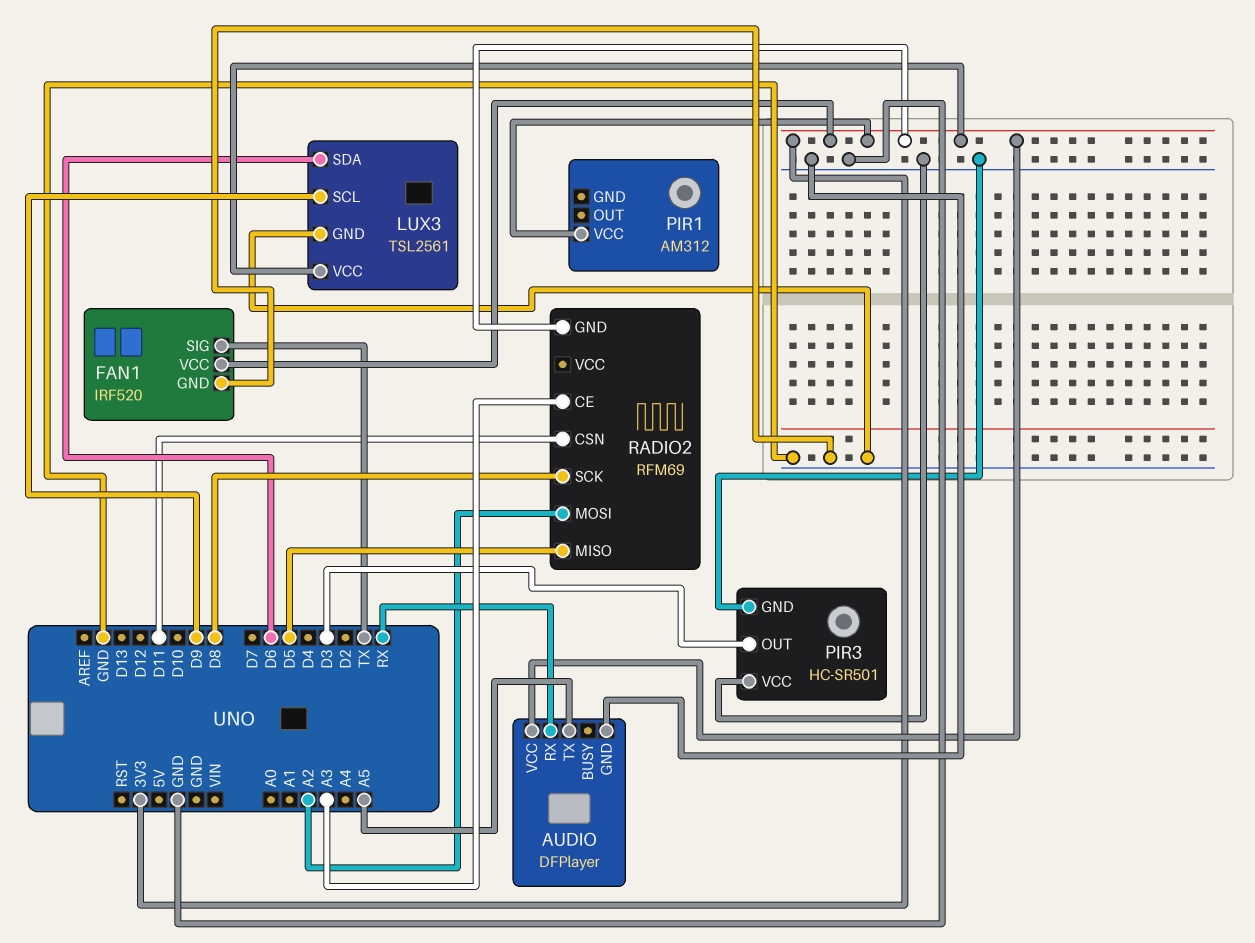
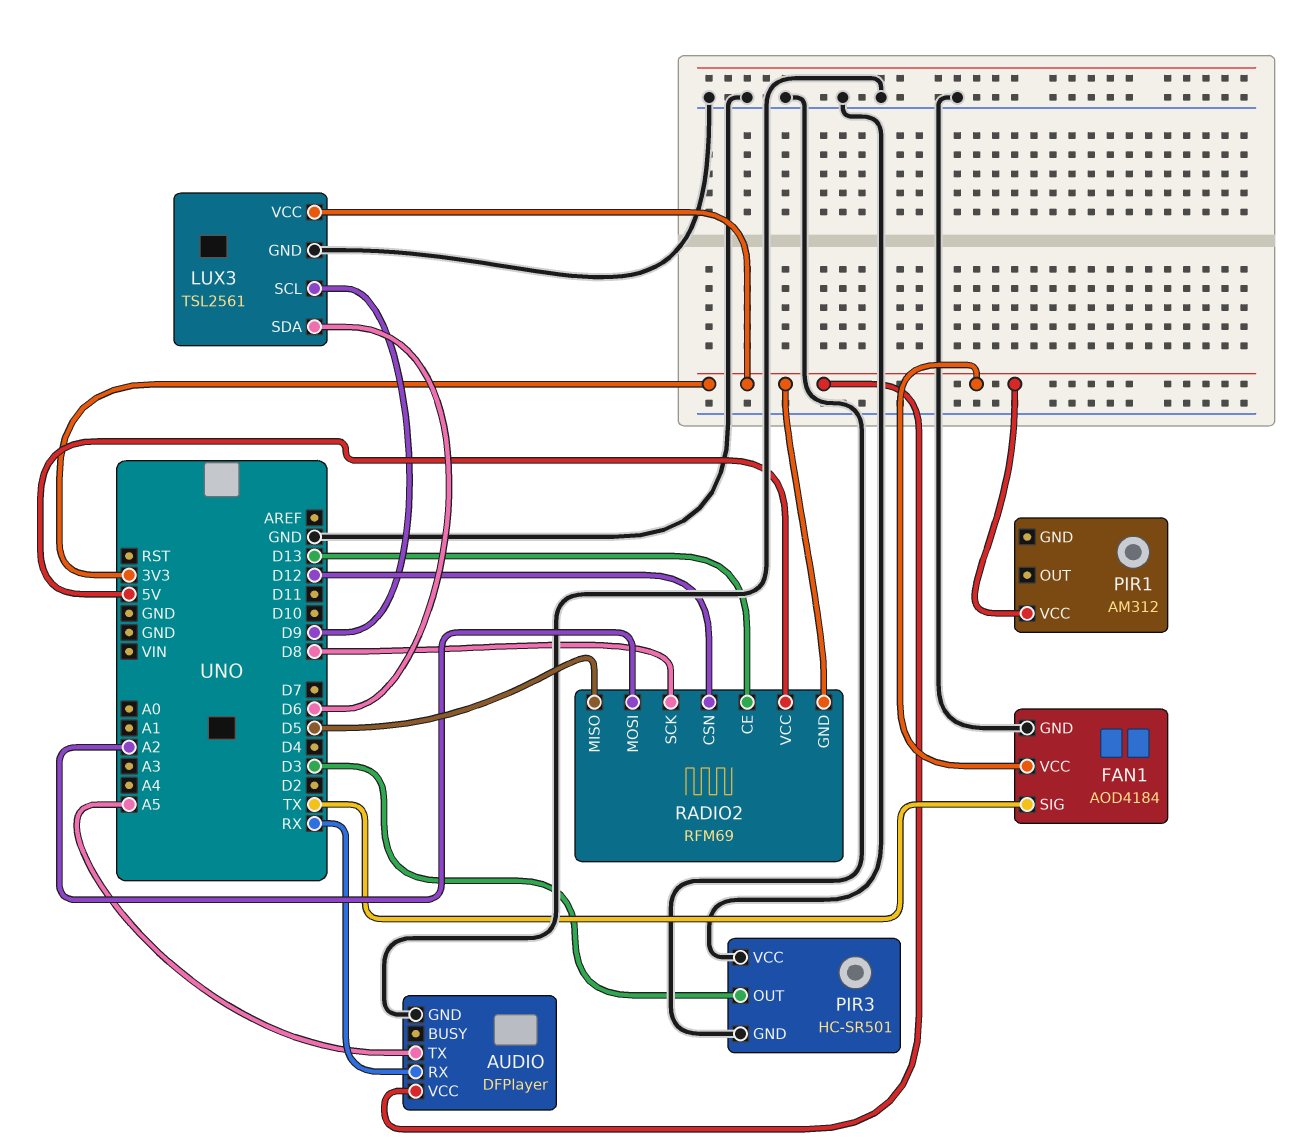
FAN1: IRF520 -> AOD4184
RADIO2 pin CE: A3 -> D13
RADIO2 pin CSN: D11 -> D12
RADIO2 pin VCC: none -> 5V

